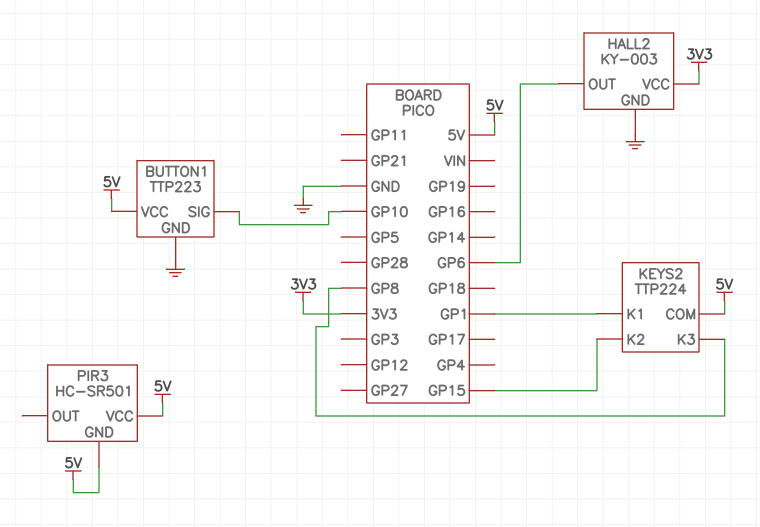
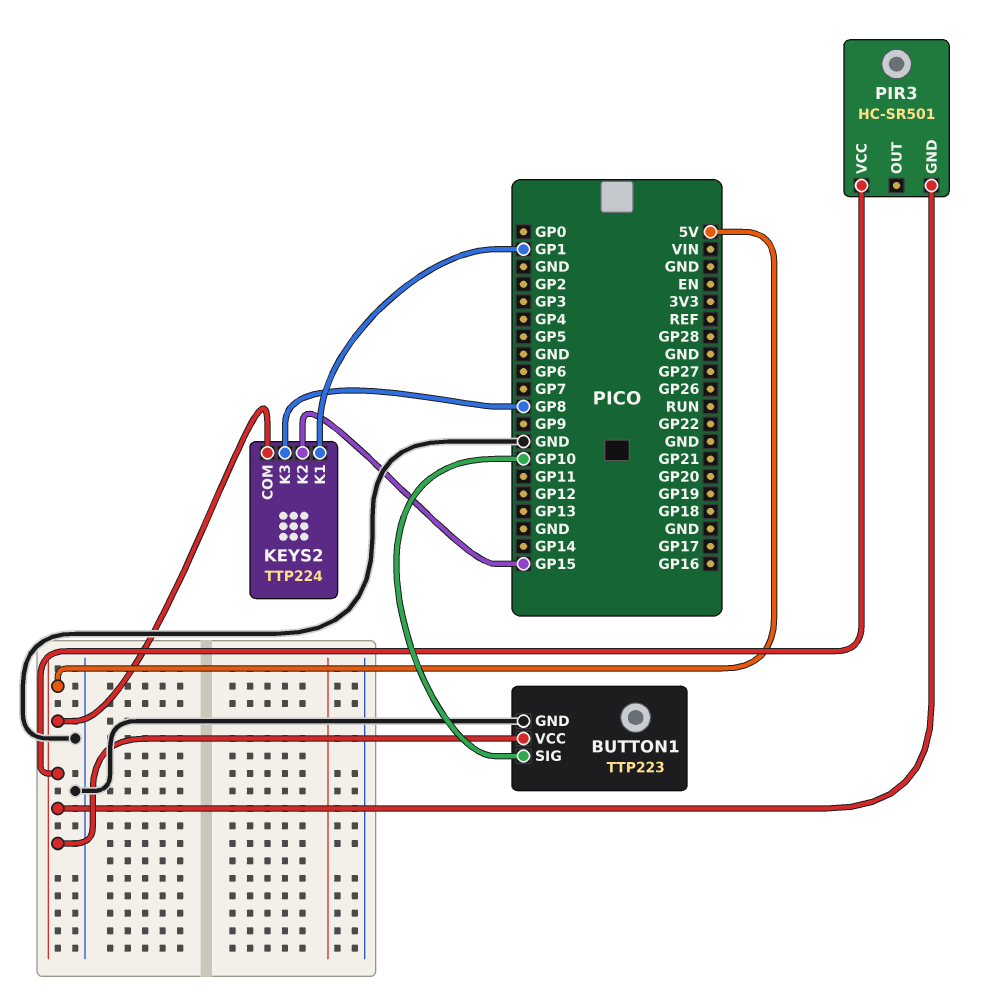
HALL2: KY-003 -> none
HALL2 pin GND: GND -> none
HALL2 pin OUT: GP6 -> none
HALL2 pin VCC: 3V3 -> none

